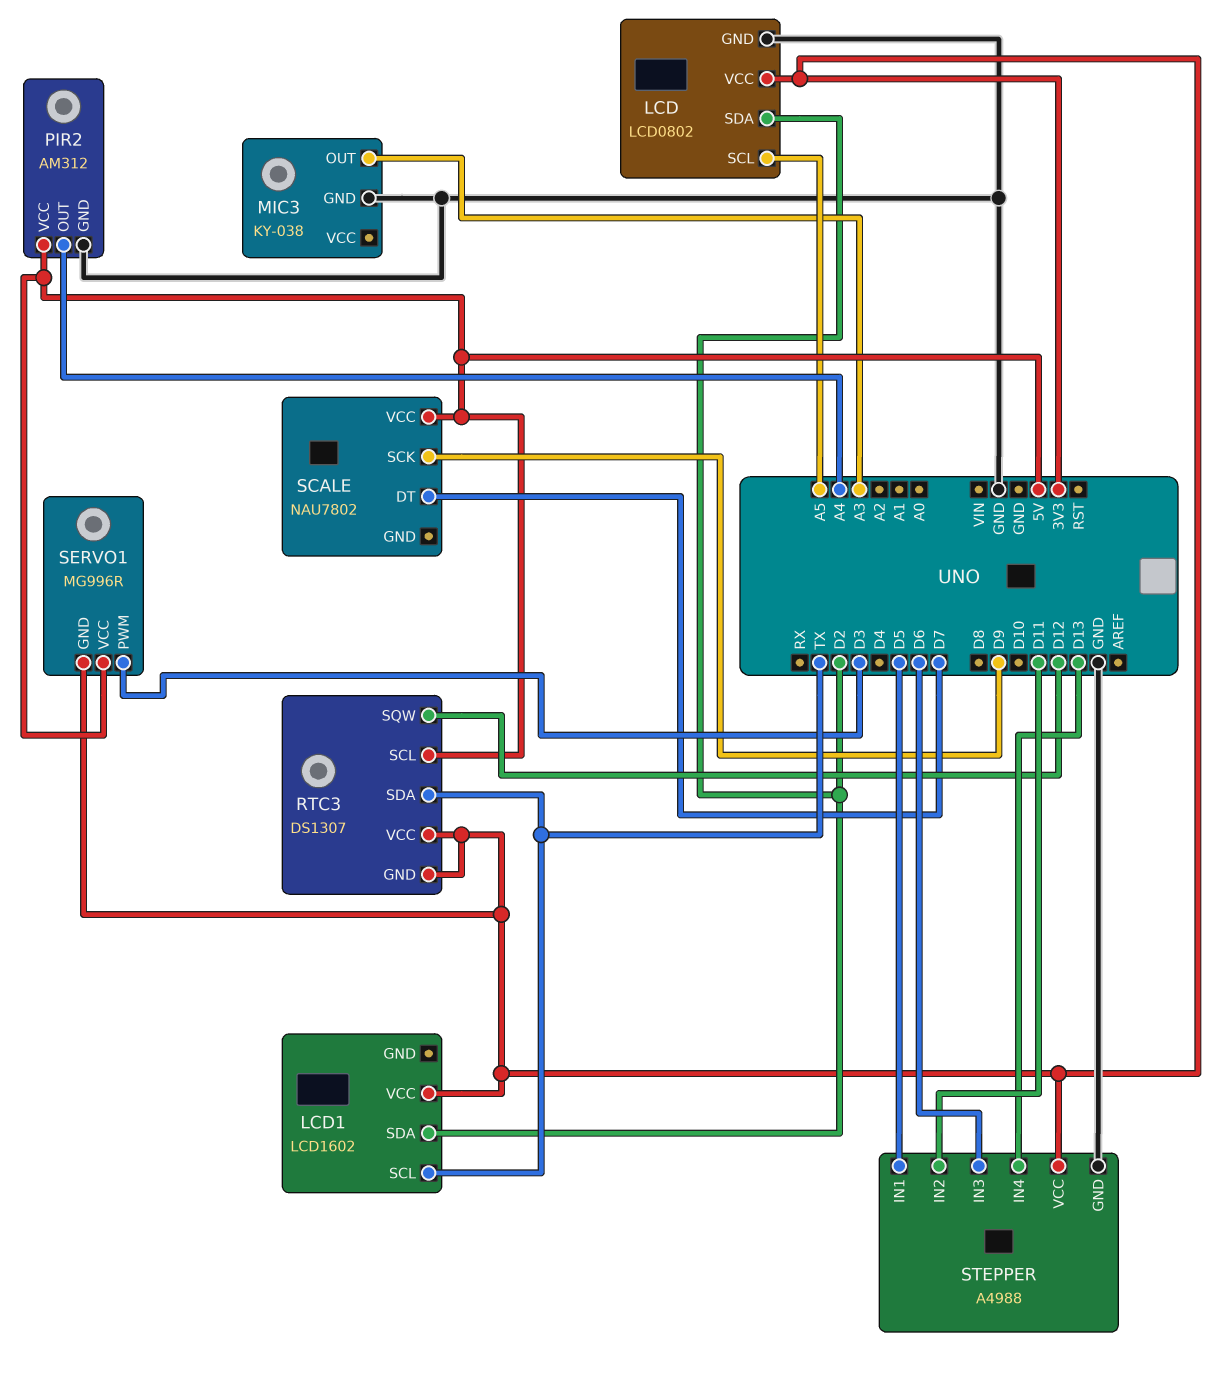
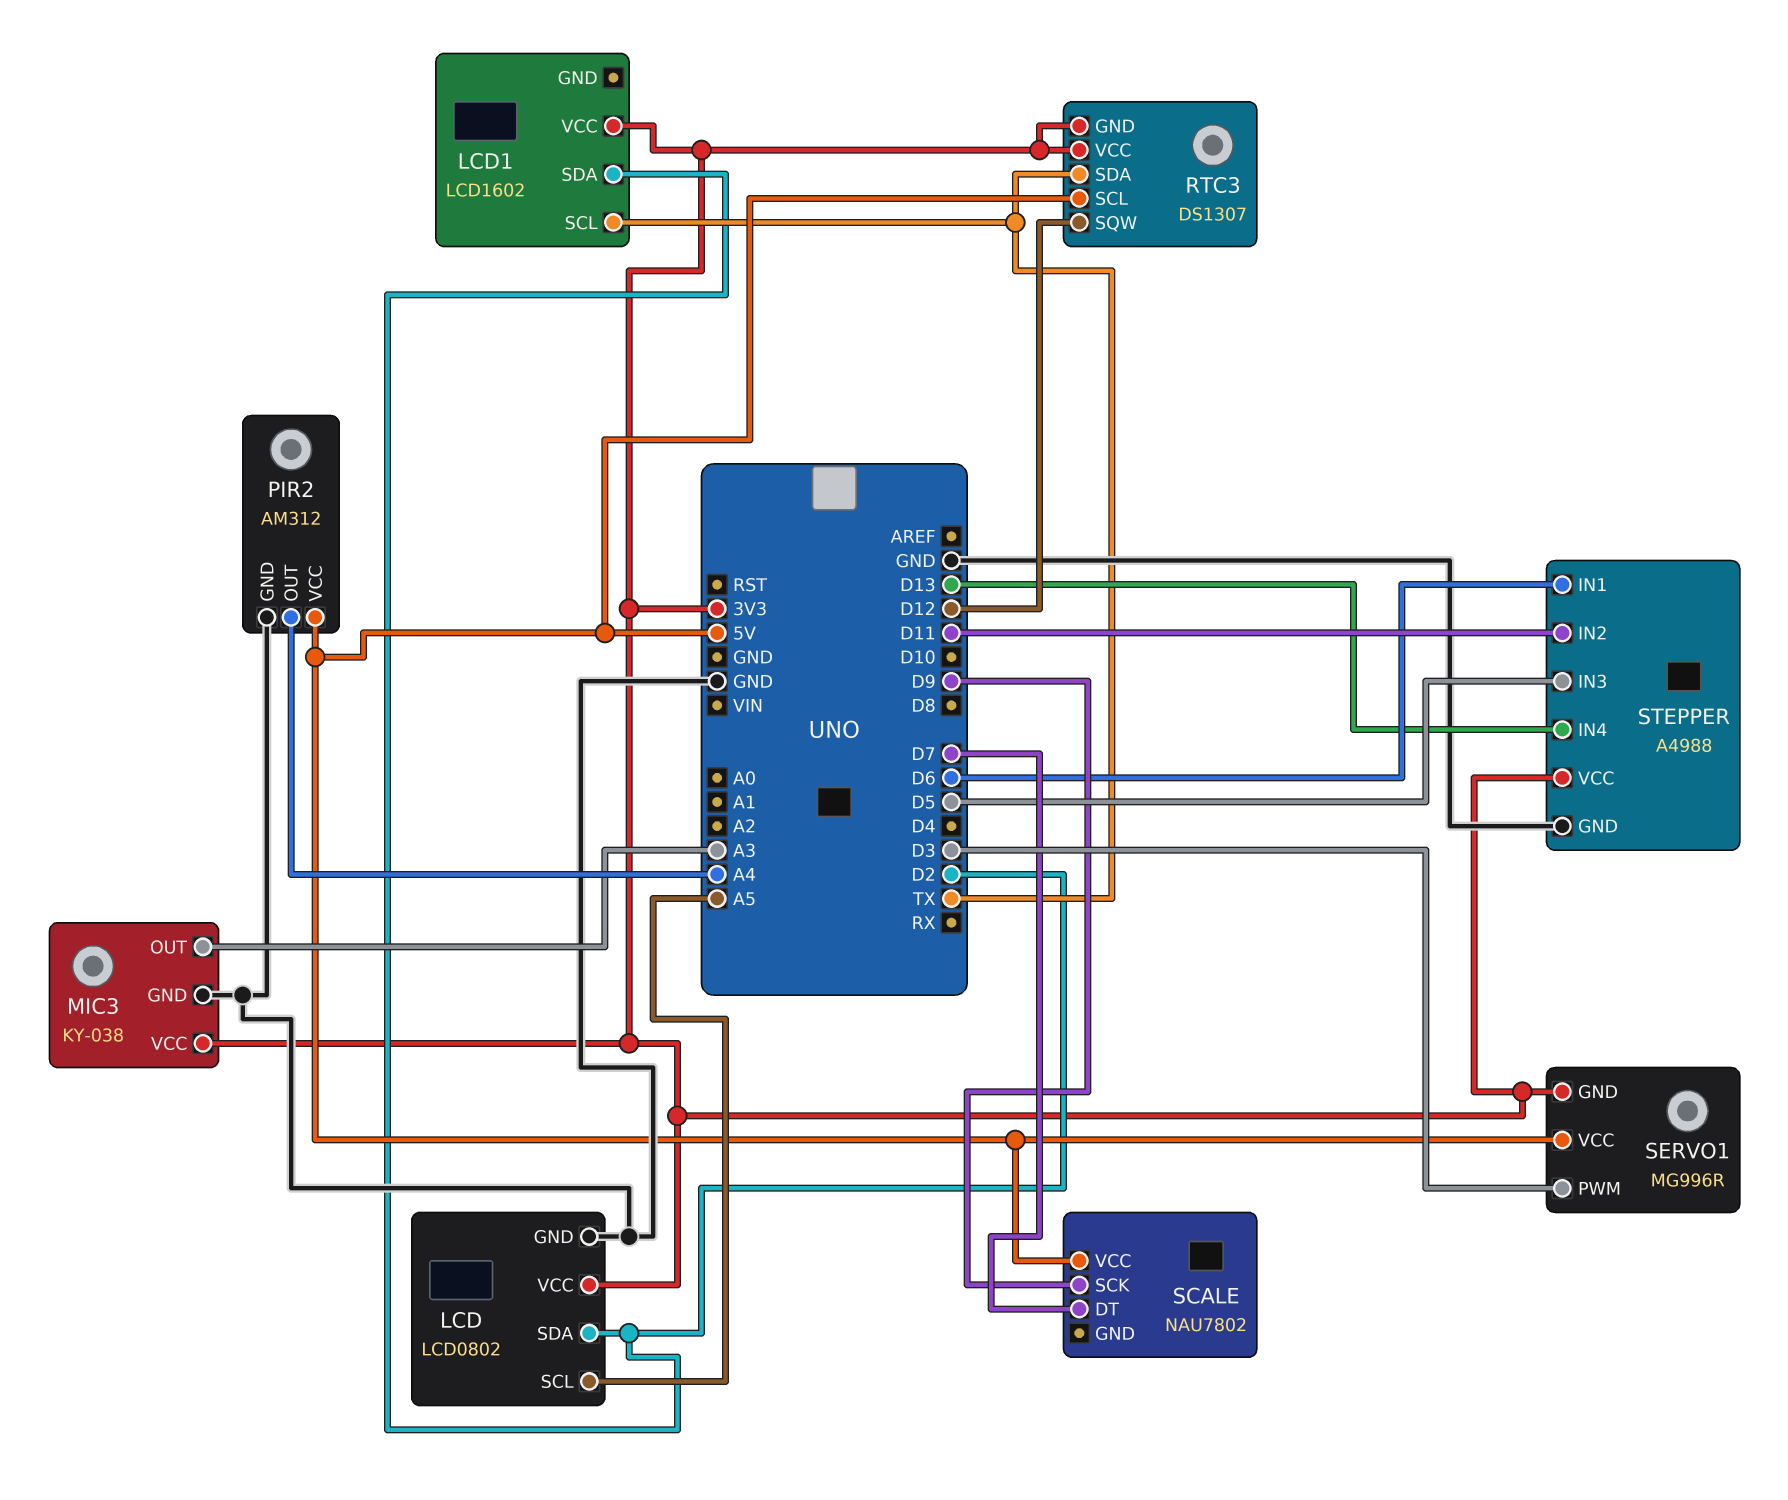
MIC3 pin VCC: none -> 3V3
STEPPER pin IN1: D5 -> D6
STEPPER pin IN3: D6 -> D5

